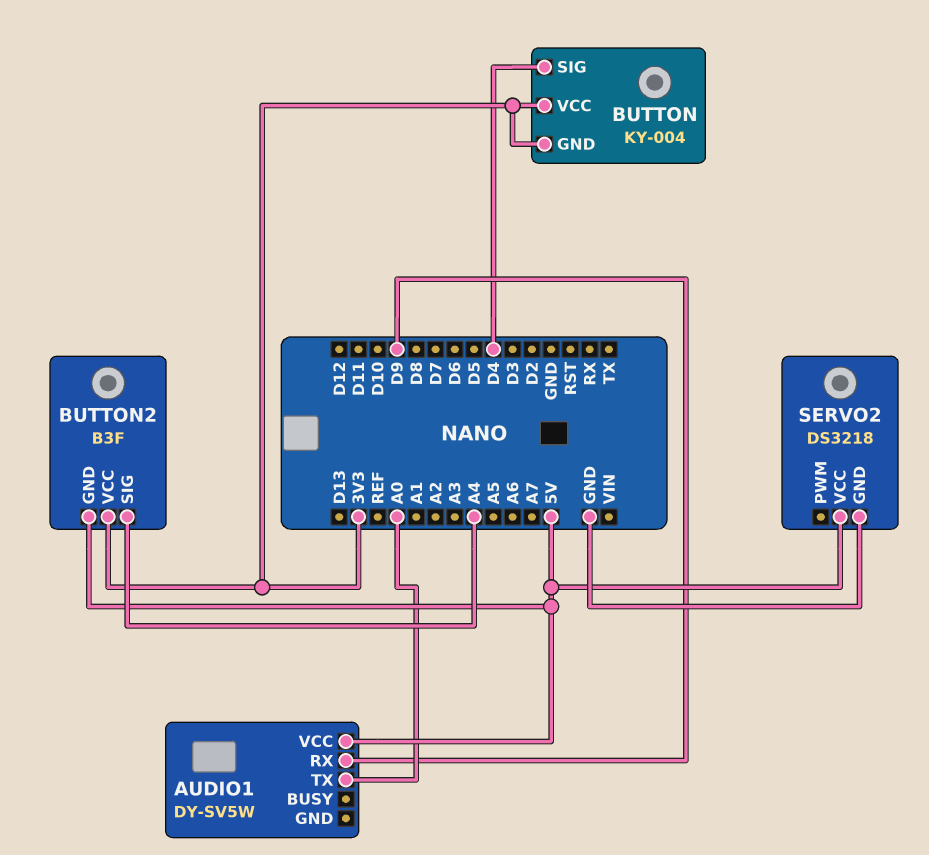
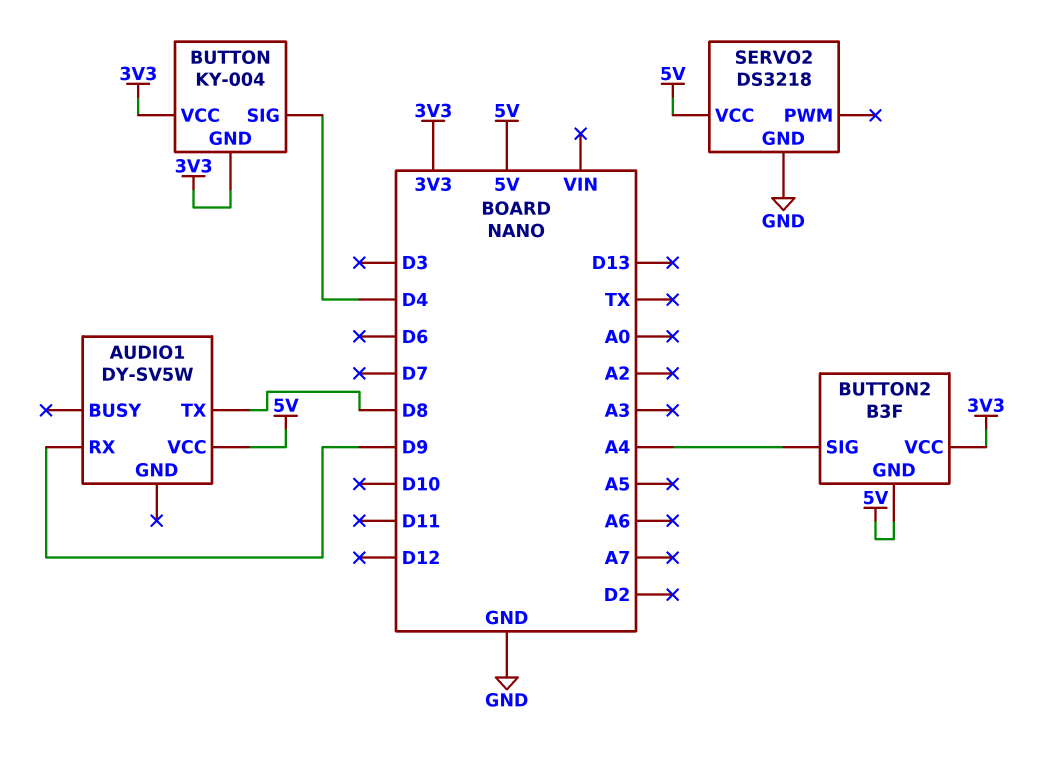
AUDIO1 pin TX: A0 -> D8

